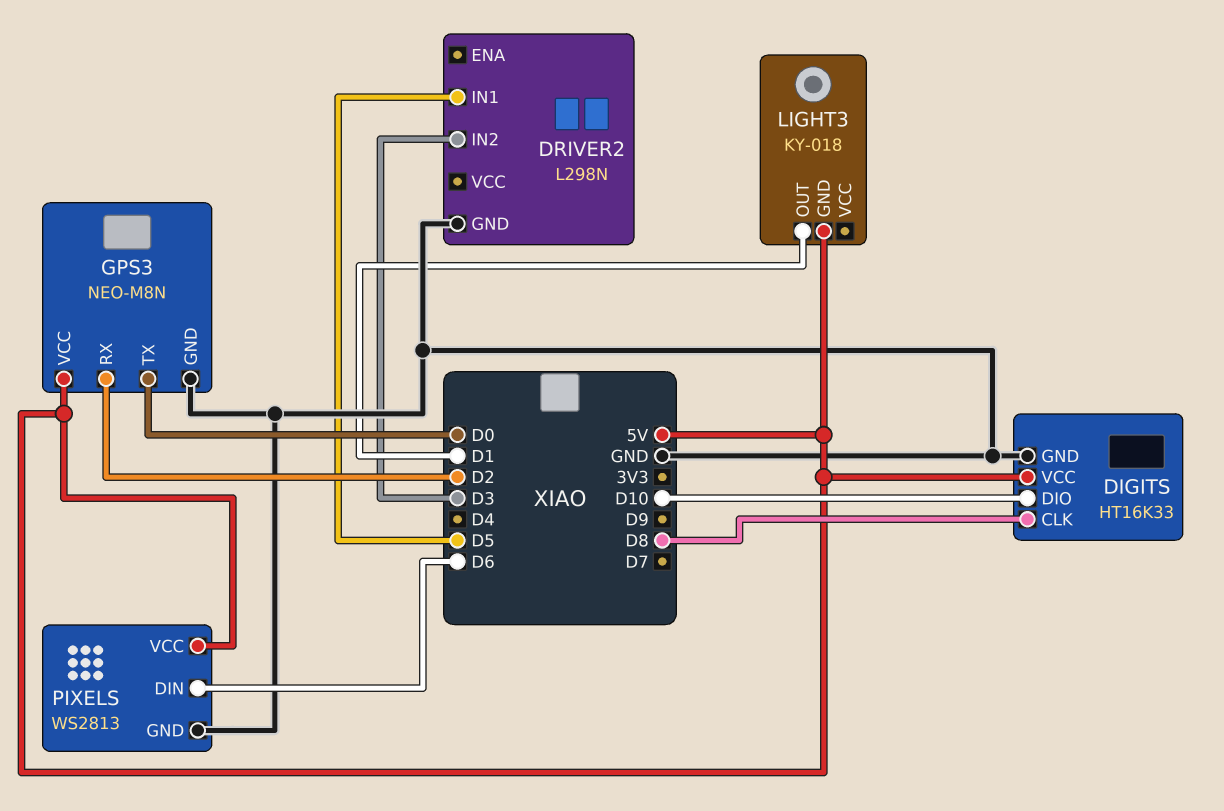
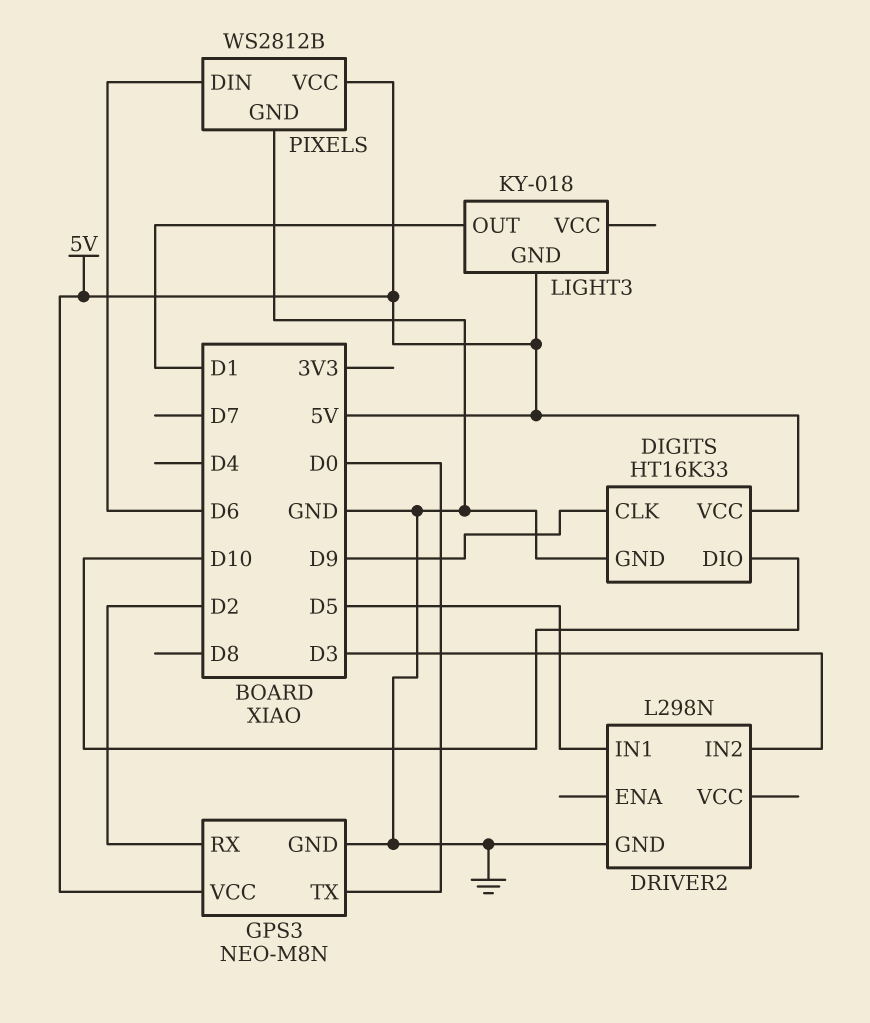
DIGITS pin CLK: D8 -> D9
PIXELS: WS2813 -> WS2812B

